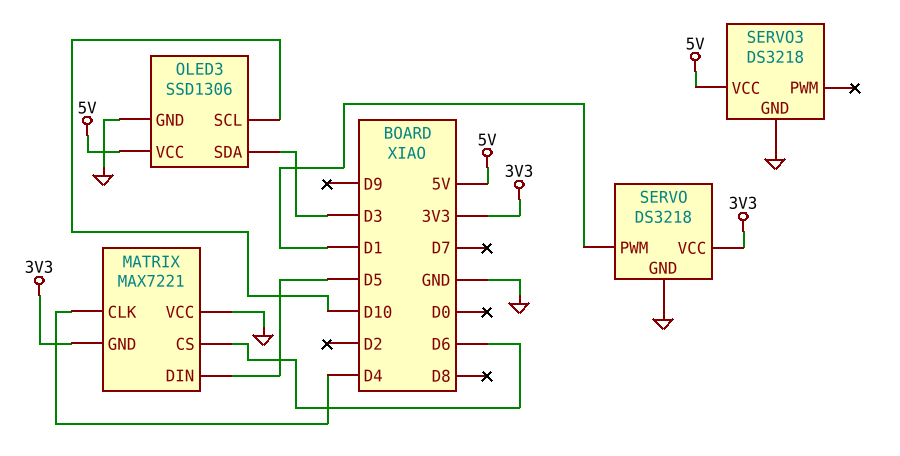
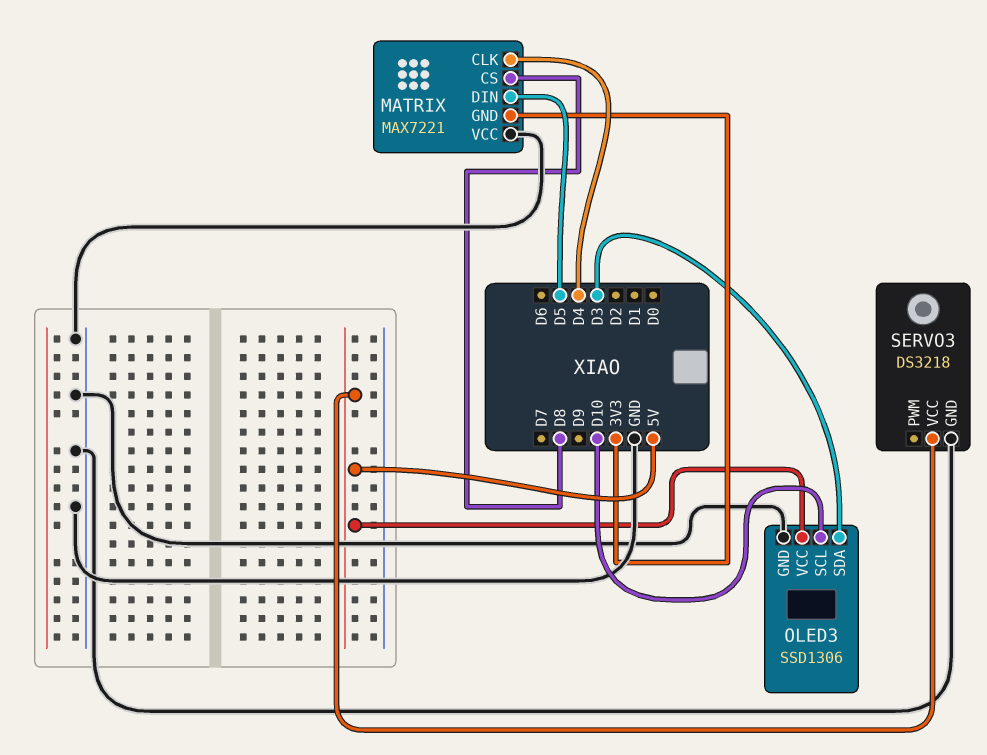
MATRIX pin CS: D6 -> D8
SERVO: DS3218 -> none
SERVO pin GND: GND -> none
SERVO pin PWM: D1 -> none
SERVO pin VCC: 3V3 -> none

